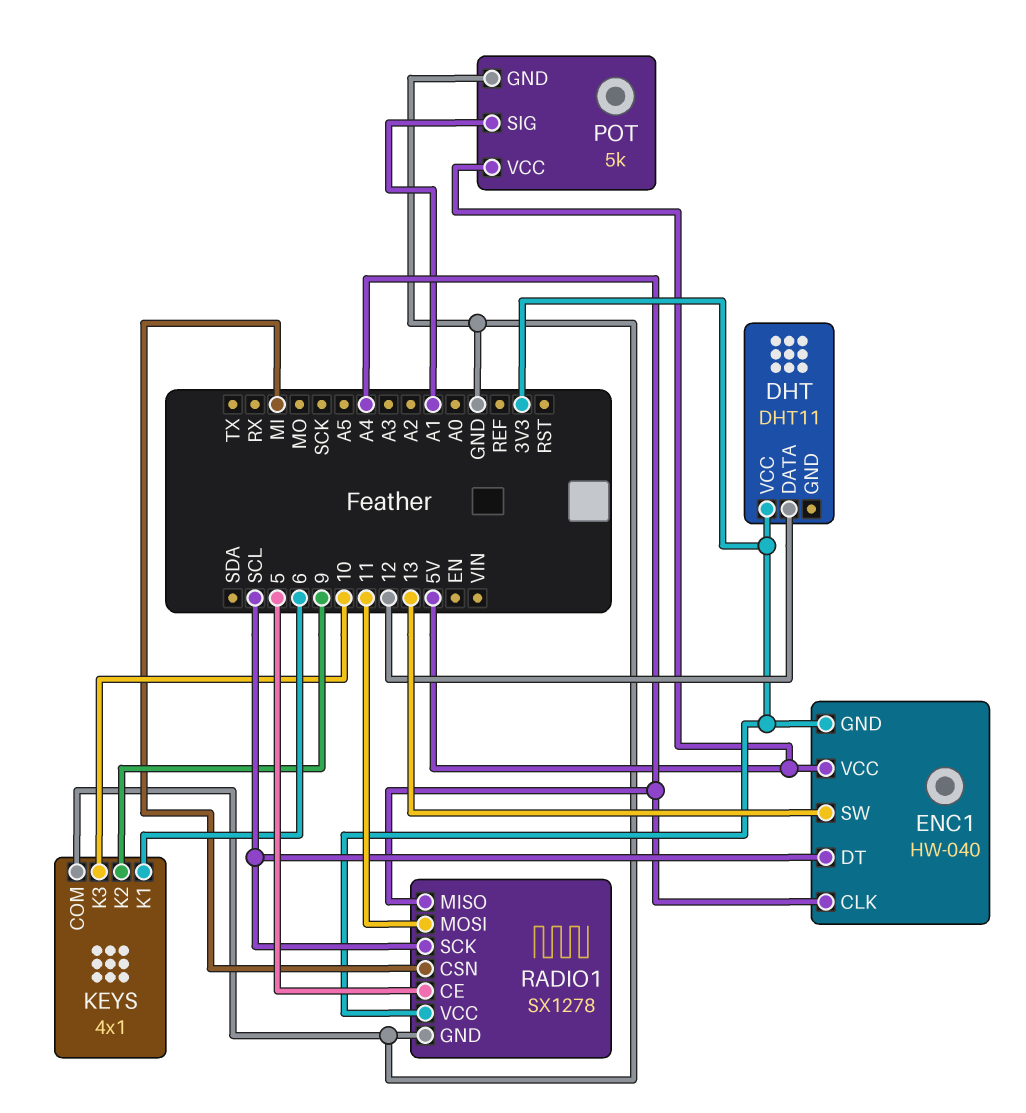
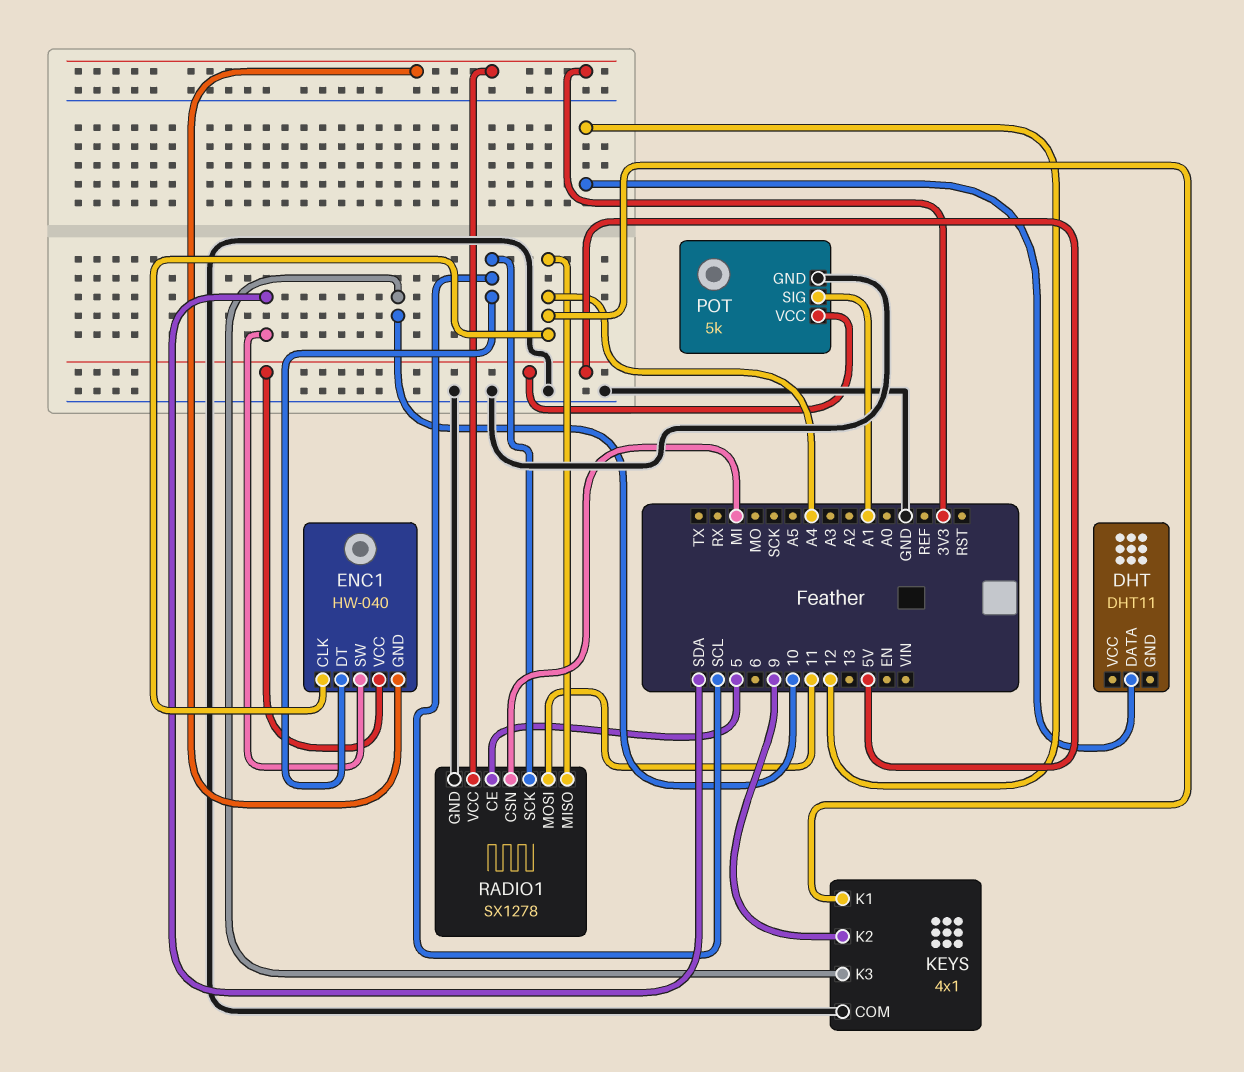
DHT pin VCC: 3V3 -> none
ENC1 pin SW: 13 -> SDA
KEYS pin K1: 6 -> A4

